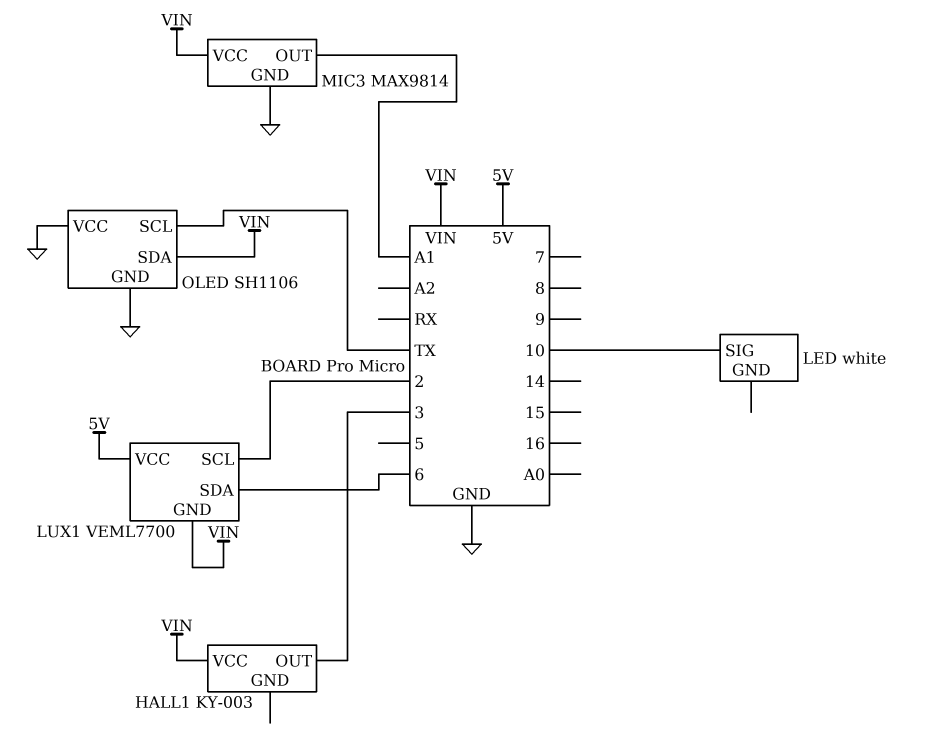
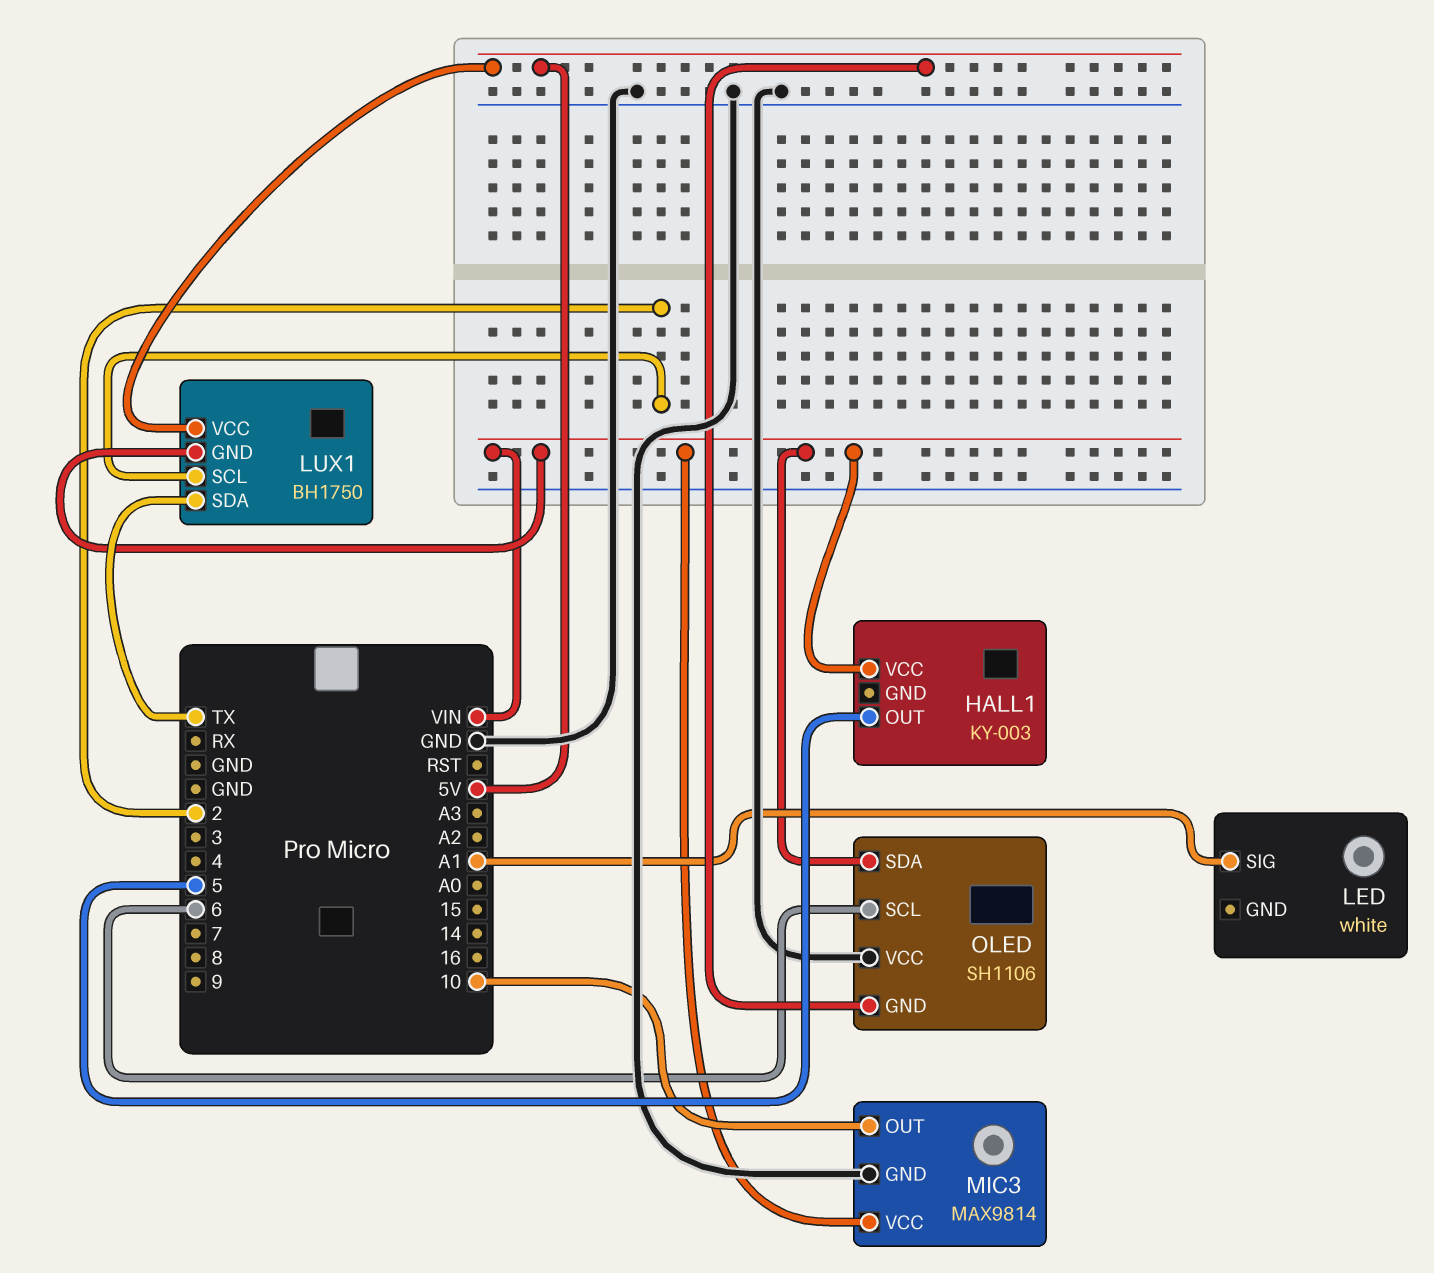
HALL1 pin OUT: 3 -> 5
LED pin SIG: 10 -> A1
LUX1: VEML7700 -> BH1750
LUX1 pin SDA: 6 -> TX
MIC3 pin OUT: A1 -> 10
OLED pin GND: GND -> 5V
OLED pin SCL: TX -> 6

